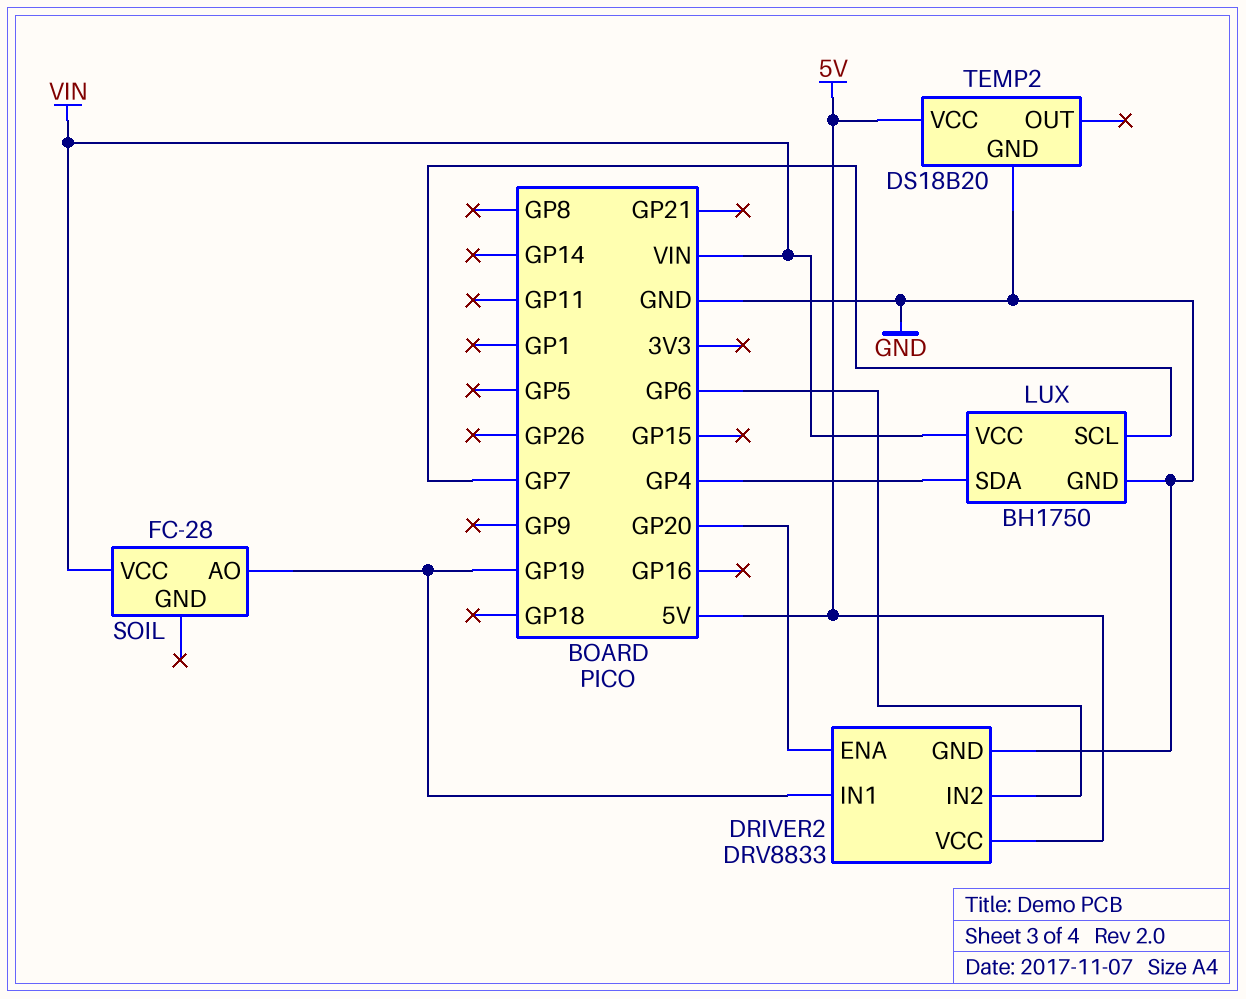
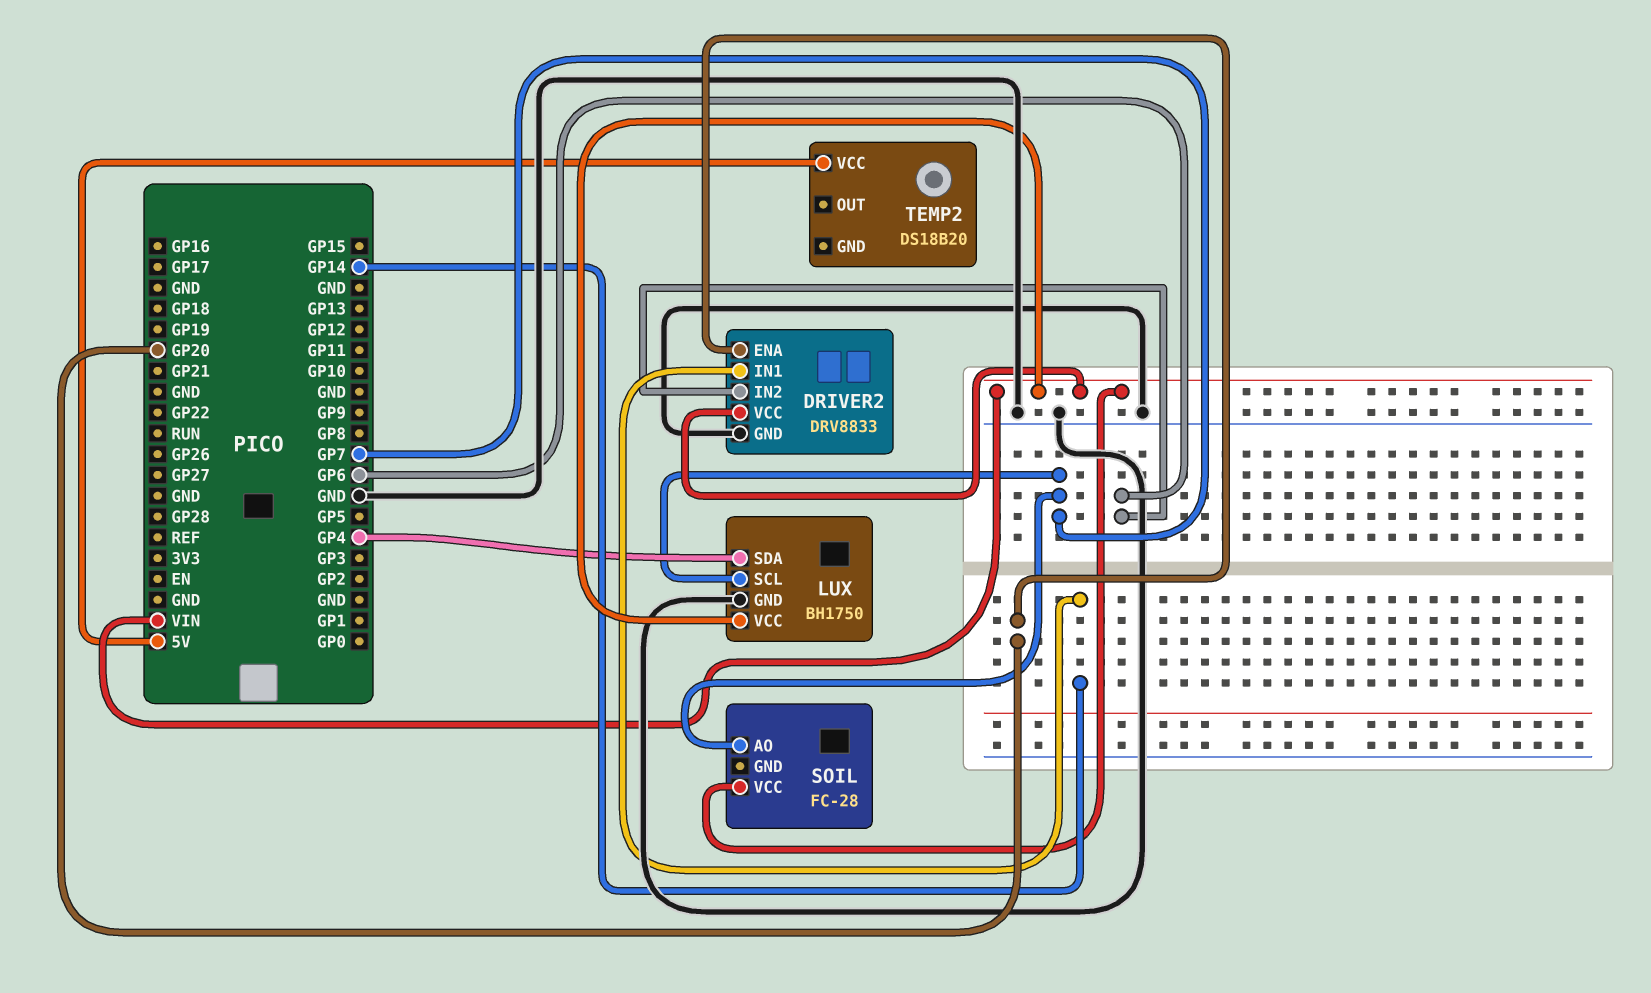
DRIVER2 pin IN1: GP19 -> GP14
DRIVER2 pin VCC: 5V -> VIN
SOIL pin AO: GP19 -> GP7
TEMP2 pin GND: GND -> none

